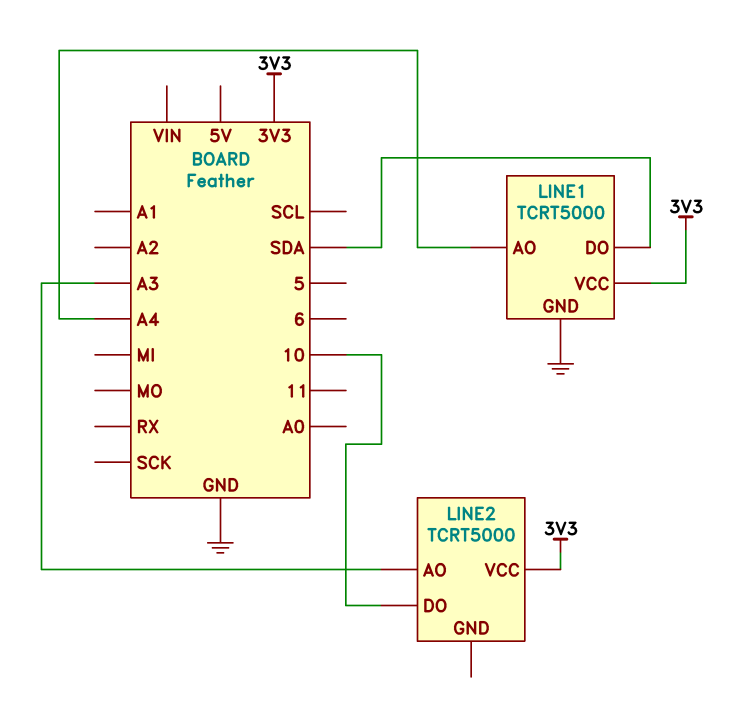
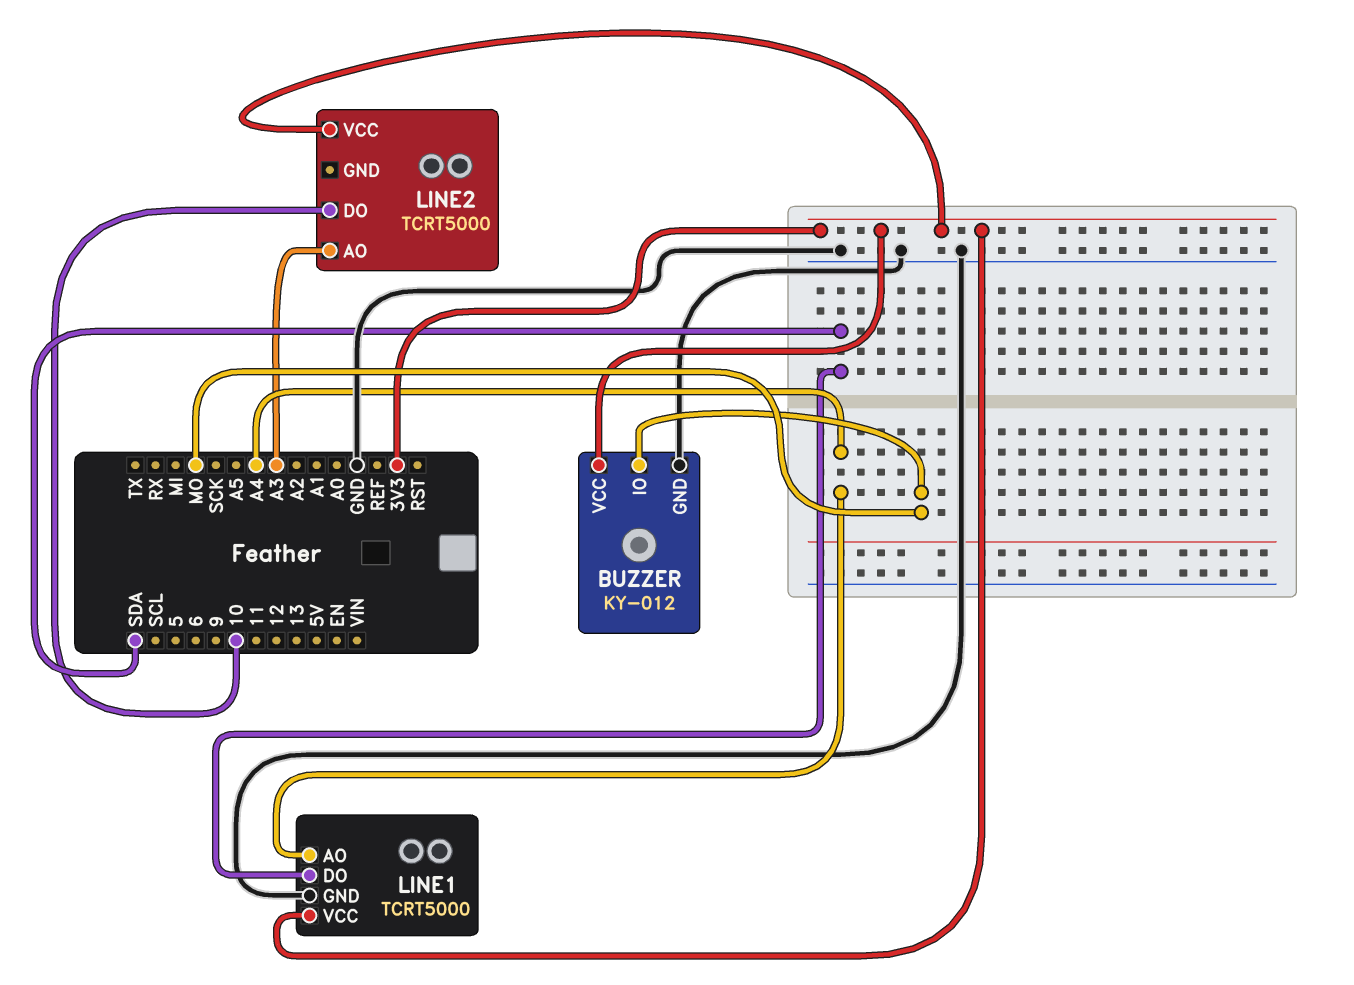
BUZZER: none -> KY-012
BUZZER pin GND: none -> GND
BUZZER pin IO: none -> MO
BUZZER pin VCC: none -> 3V3

